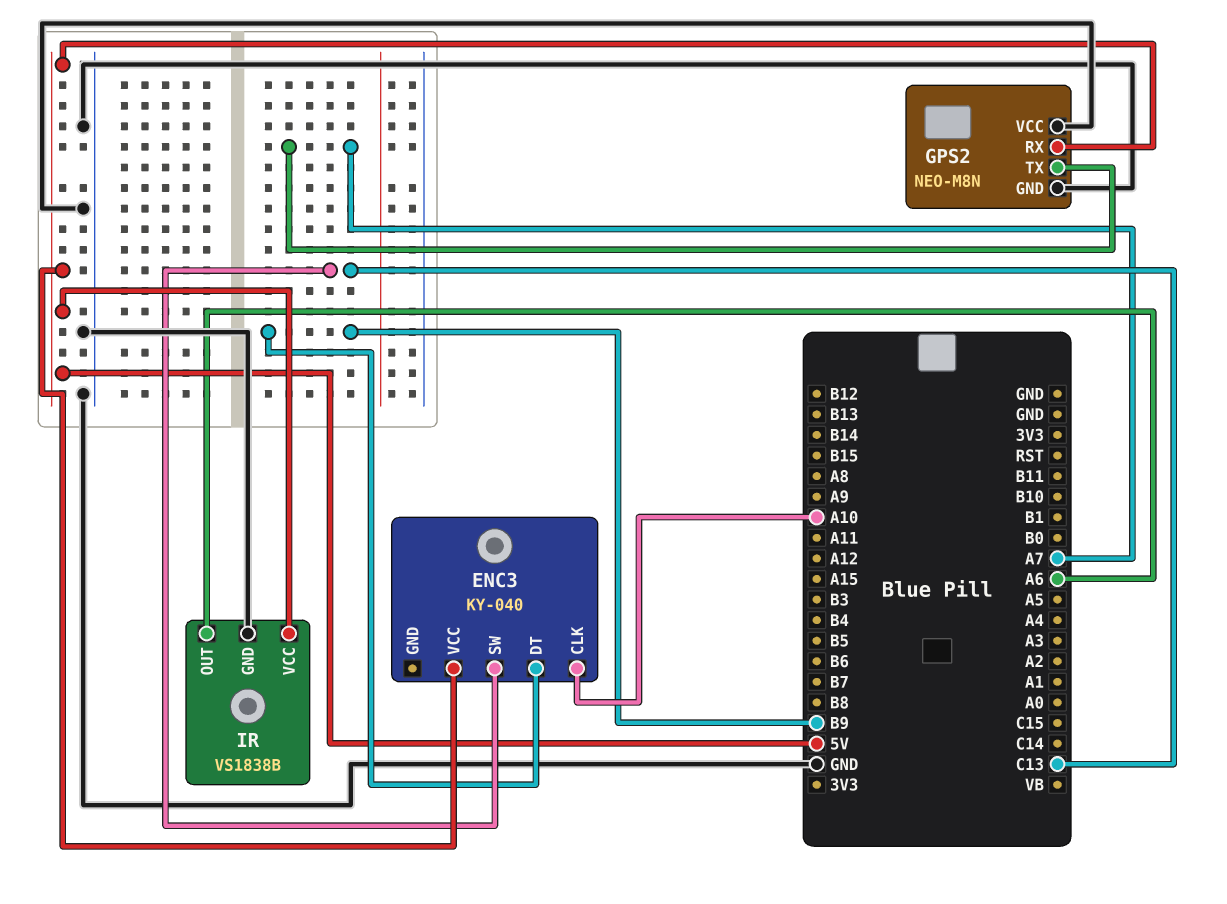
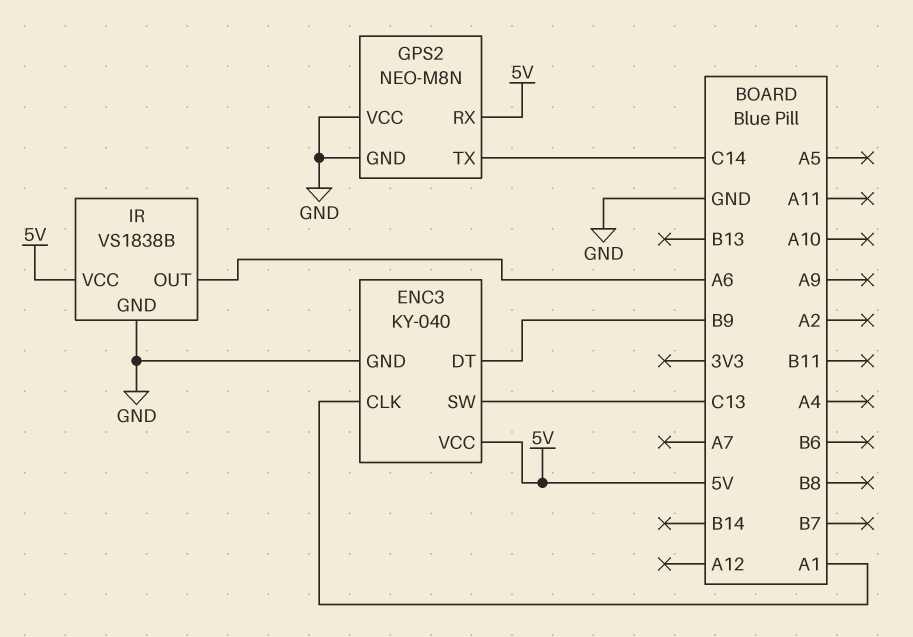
ENC3 pin CLK: A10 -> A1
ENC3 pin GND: none -> GND
GPS2 pin TX: A7 -> C14

